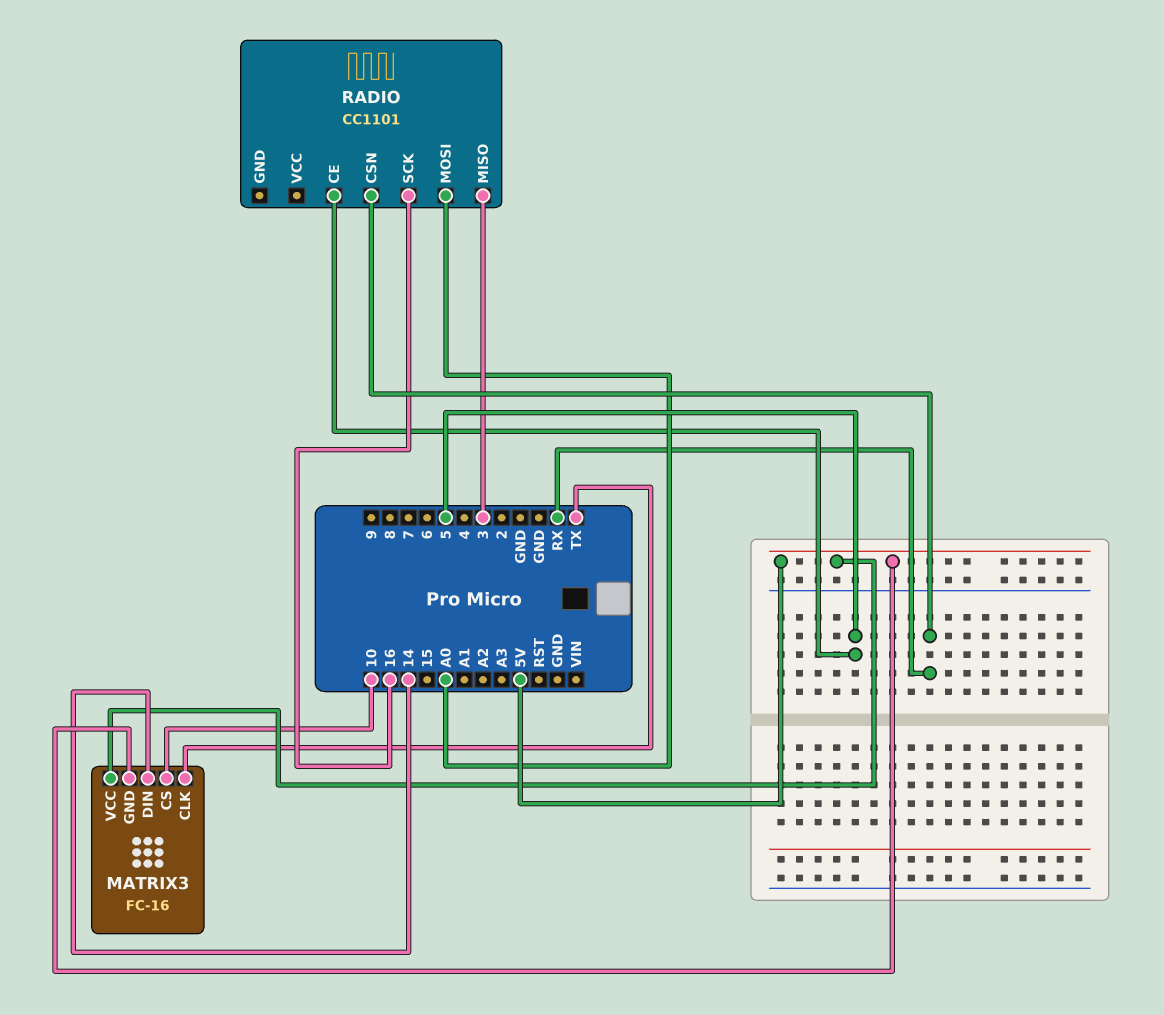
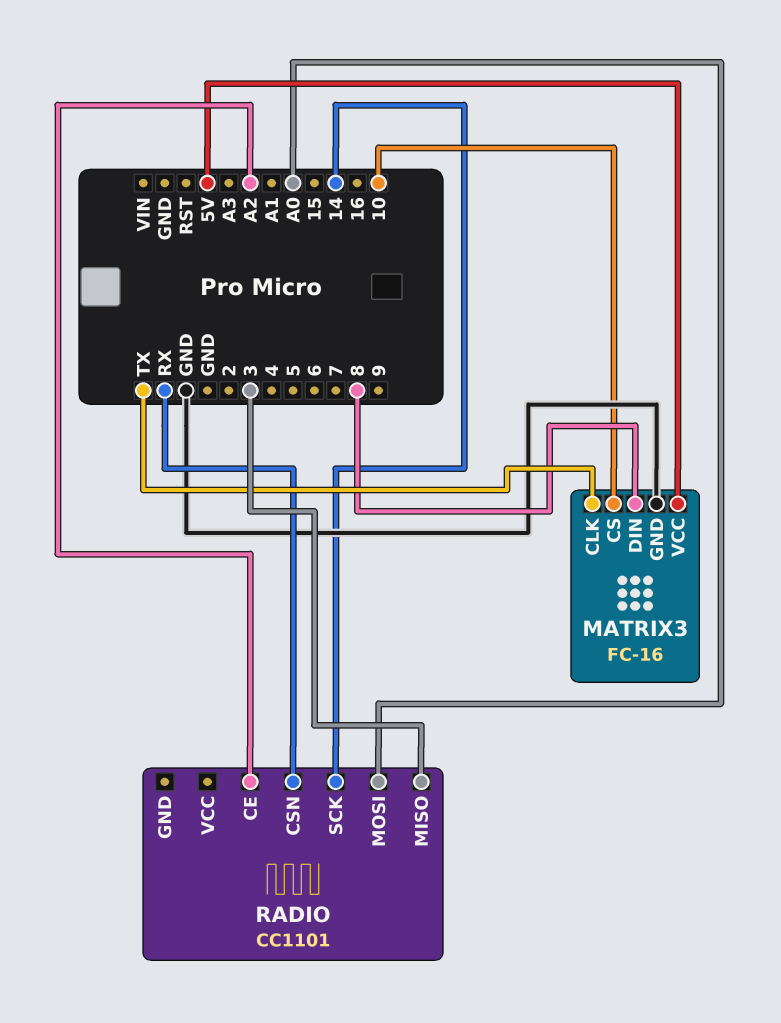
MATRIX3 pin DIN: 14 -> 8
MATRIX3 pin GND: 5V -> GND
RADIO pin CE: 5 -> A2
RADIO pin SCK: 16 -> 14

